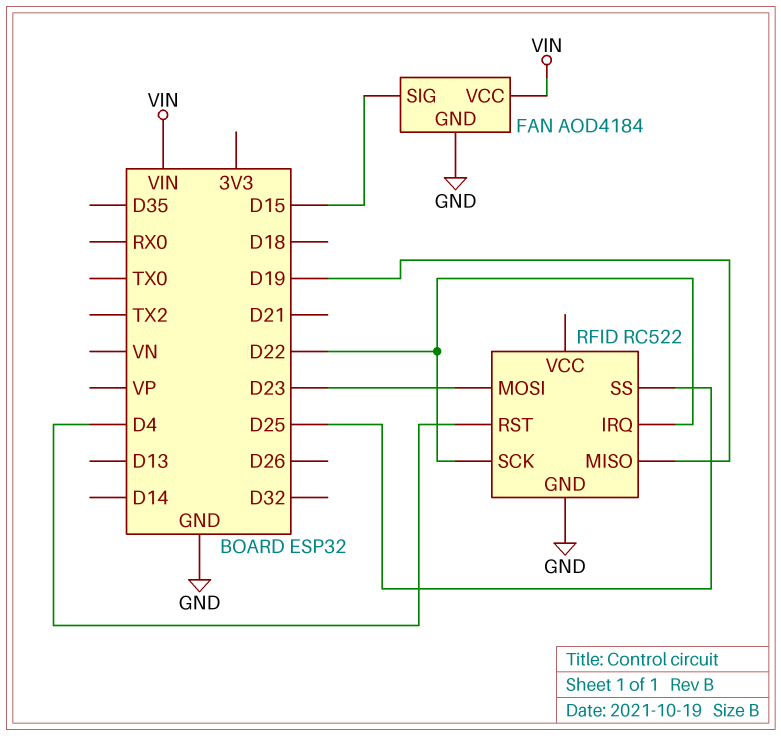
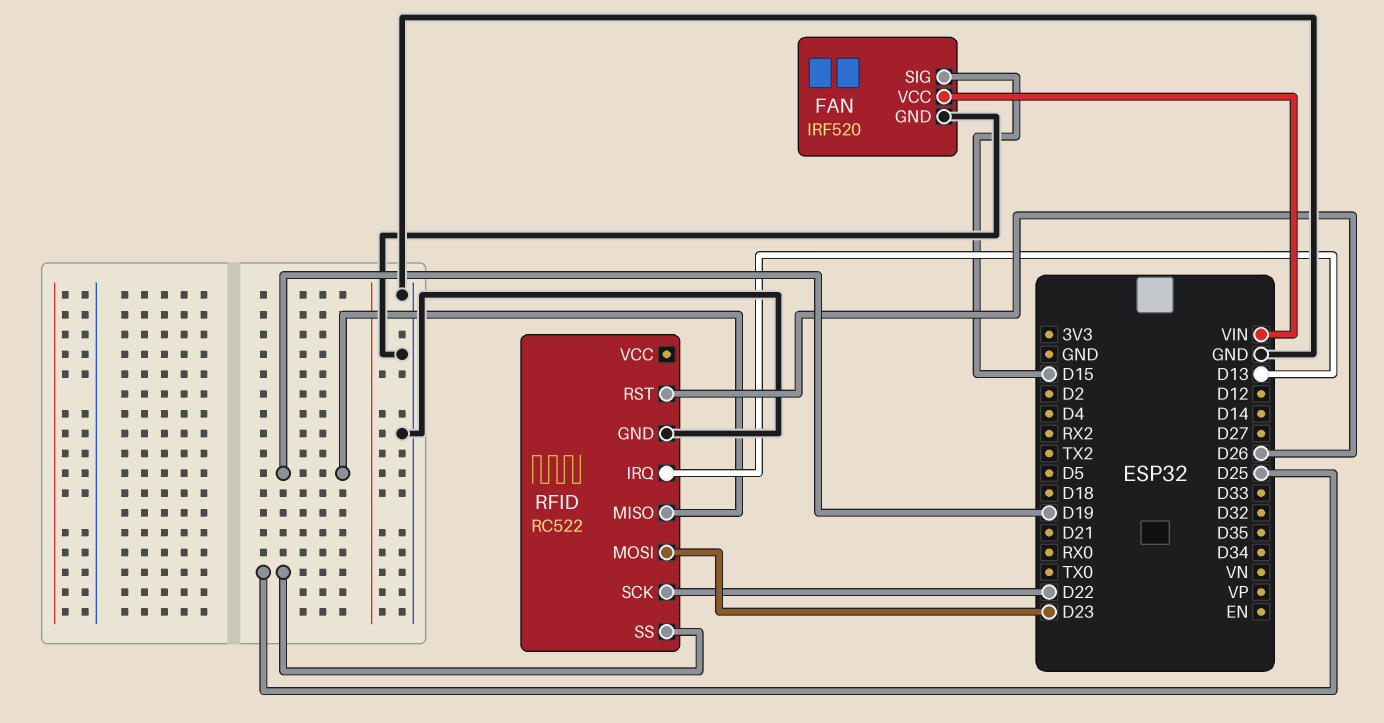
FAN: AOD4184 -> IRF520
RFID pin IRQ: D22 -> D13
RFID pin RST: D4 -> D26

